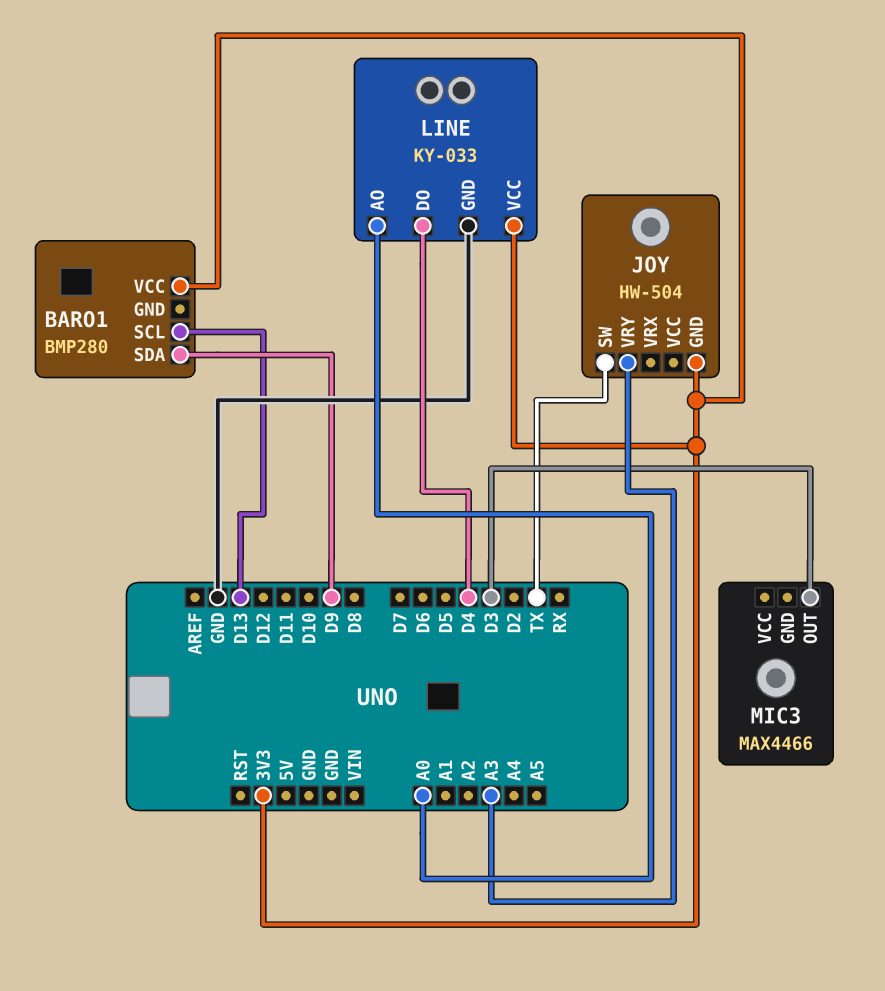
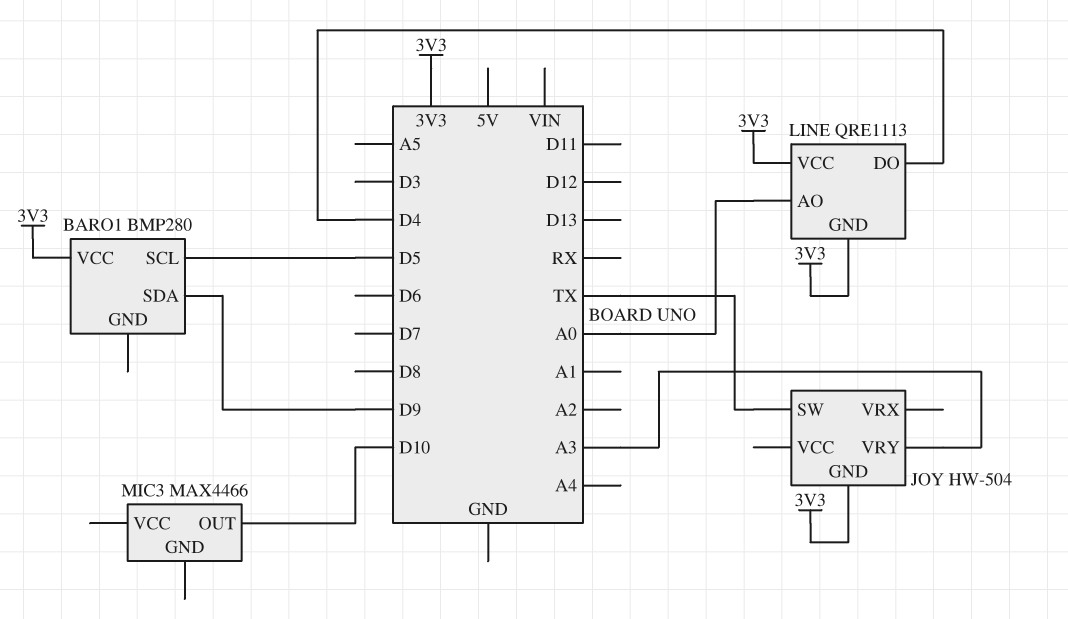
BARO1 pin SCL: D13 -> D5
LINE: KY-033 -> QRE1113
LINE pin GND: GND -> 3V3
MIC3 pin OUT: D3 -> D10

